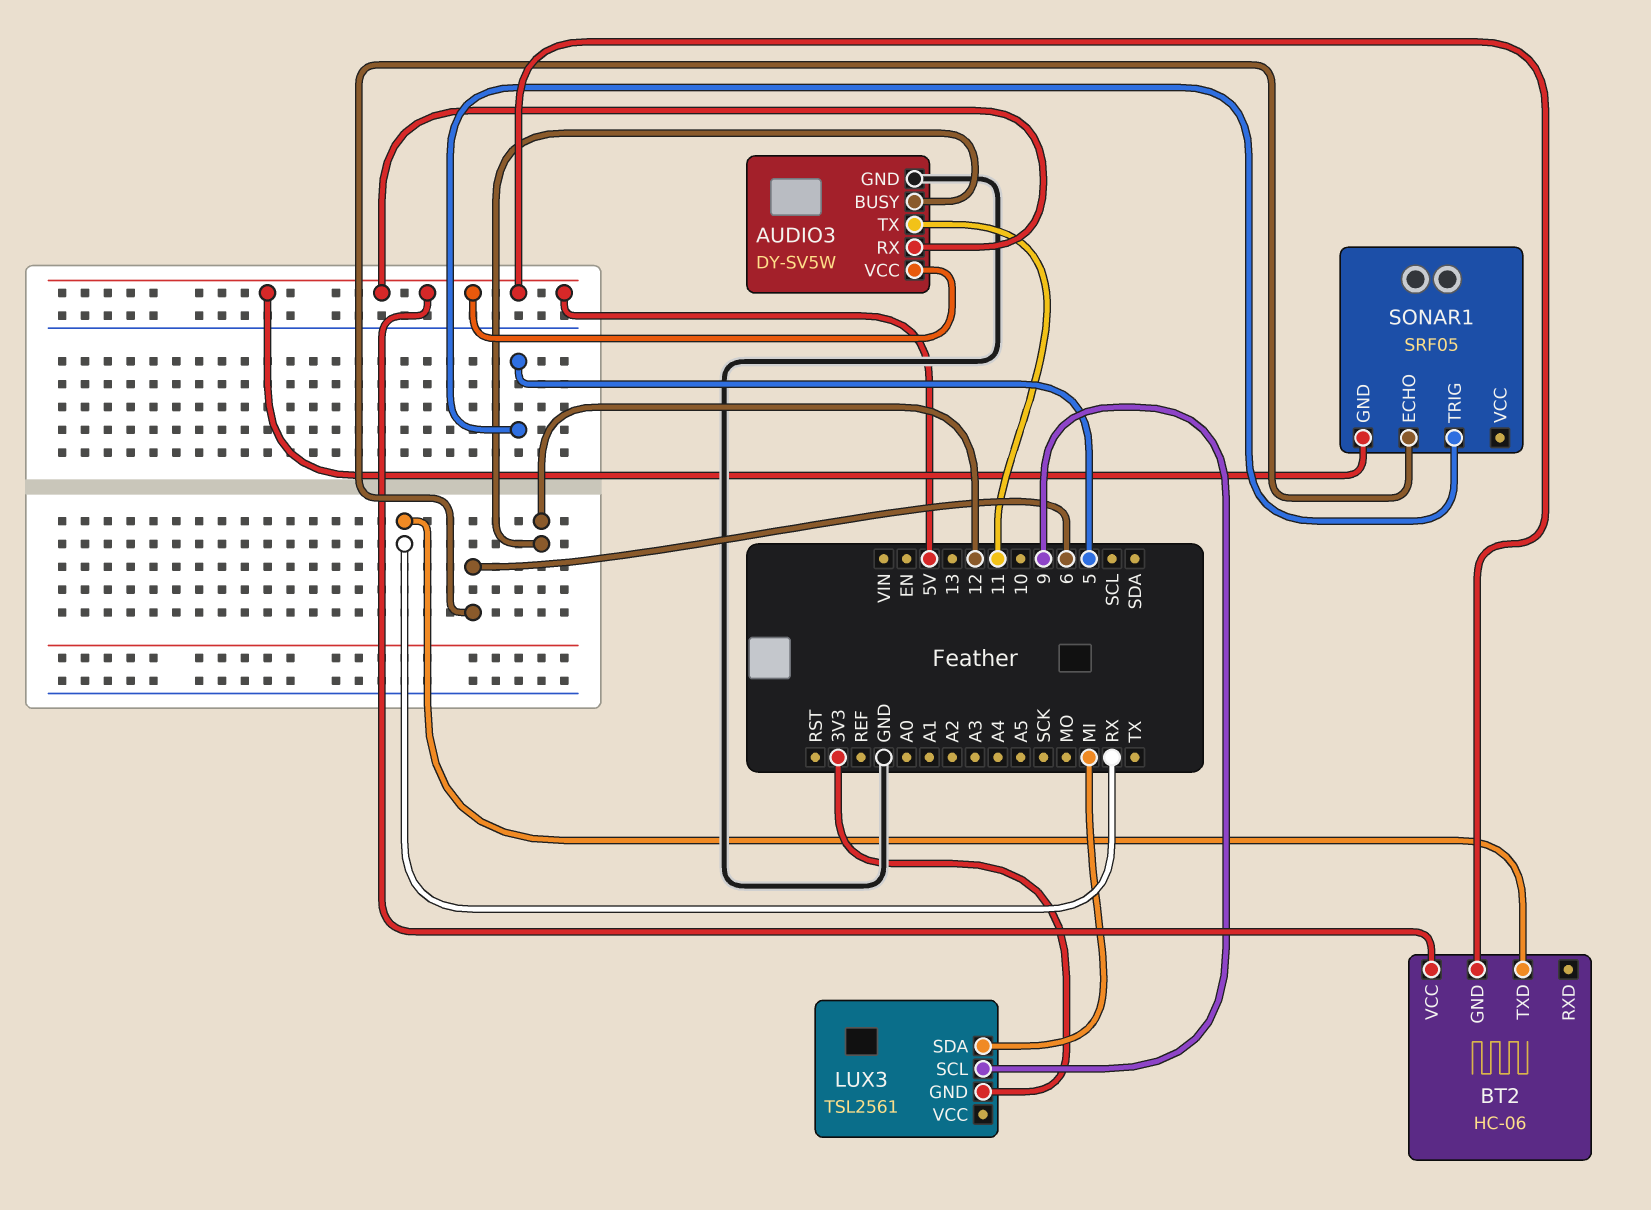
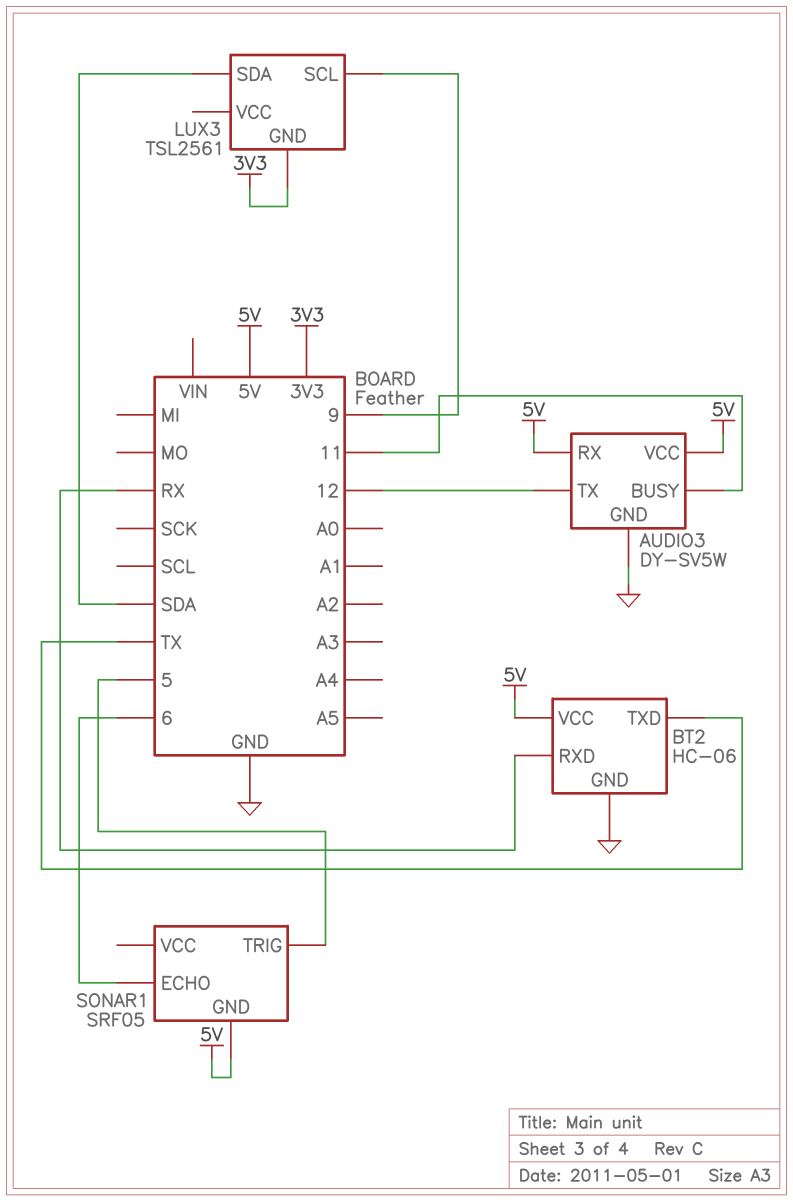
AUDIO3 pin BUSY: 12 -> 11
AUDIO3 pin TX: 11 -> 12
BT2 pin GND: 5V -> GND
BT2 pin RXD: none -> RX
BT2 pin TXD: RX -> TX
LUX3 pin SDA: MI -> SDA

